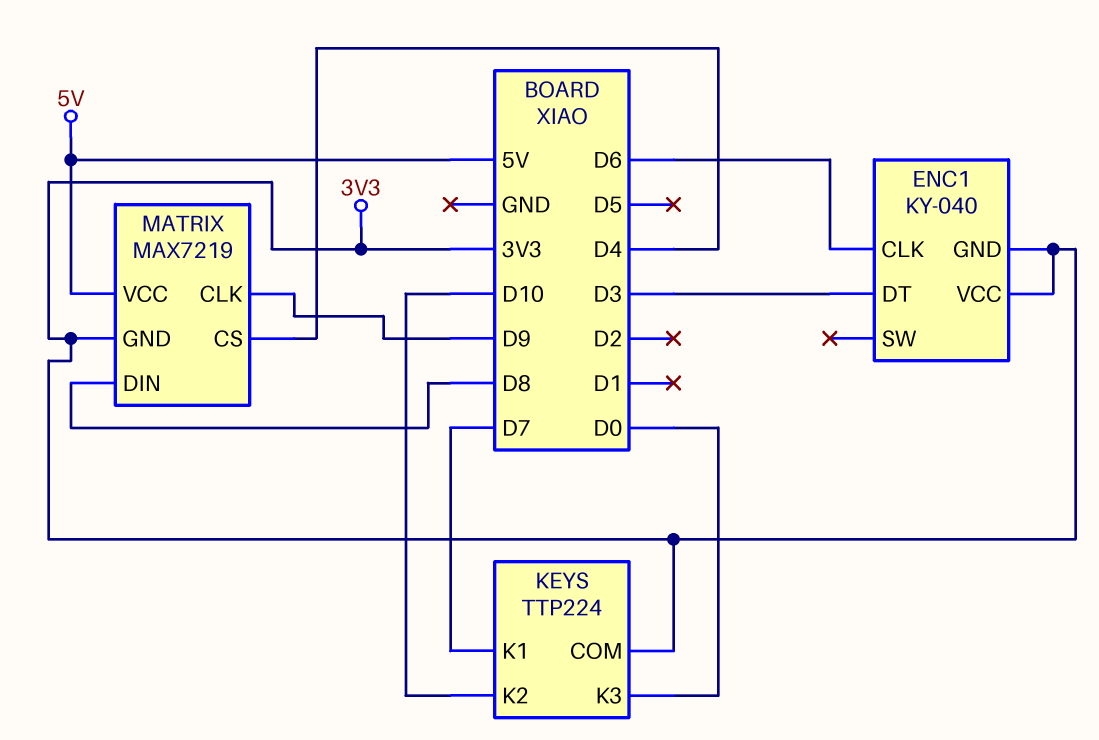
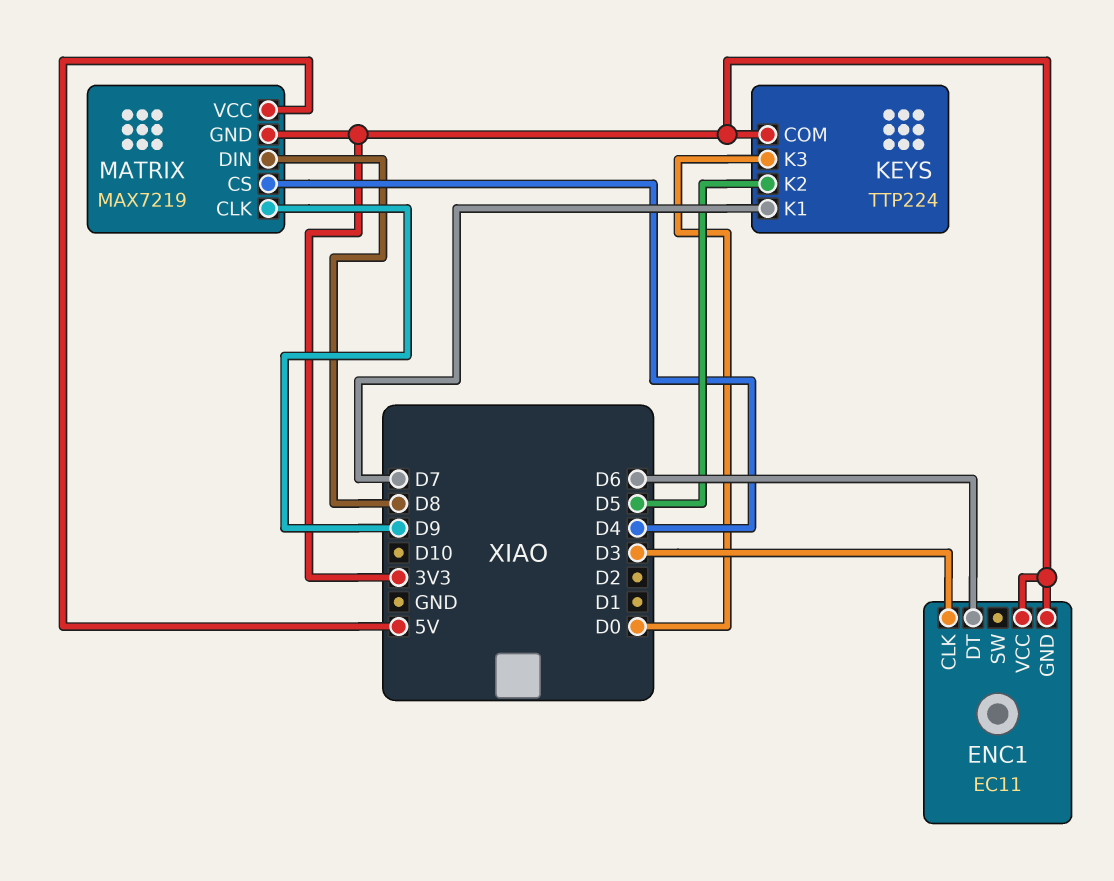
ENC1: KY-040 -> EC11
ENC1 pin CLK: D6 -> D3
ENC1 pin DT: D3 -> D6
KEYS pin K2: D10 -> D5

